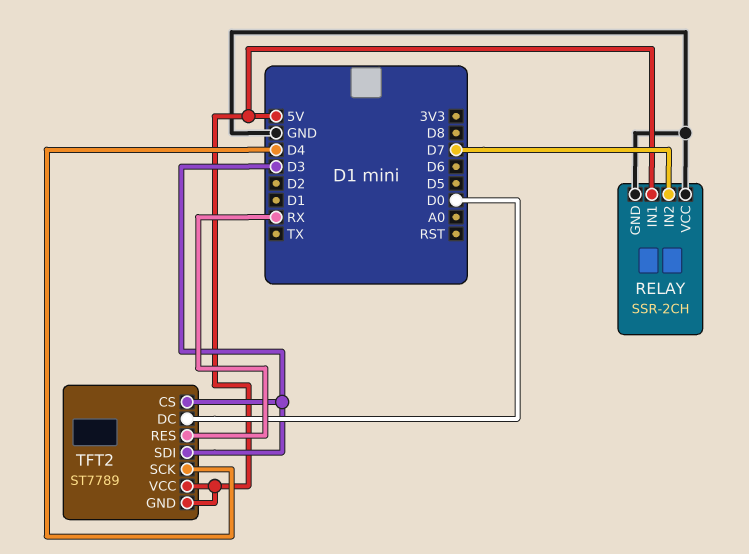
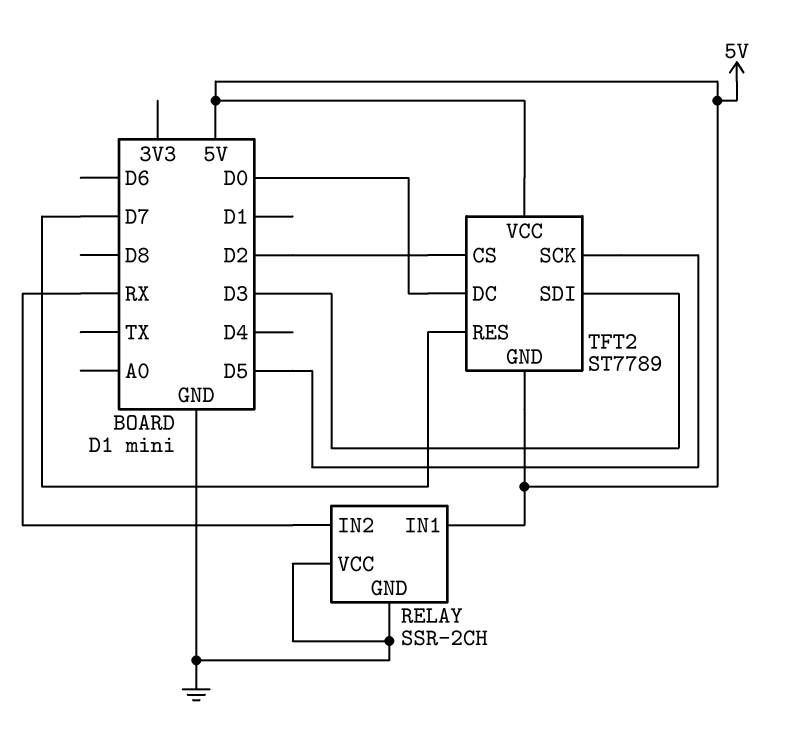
RELAY pin IN2: D7 -> RX
TFT2 pin CS: D3 -> D2
TFT2 pin RES: RX -> D7
TFT2 pin SCK: D4 -> D5

